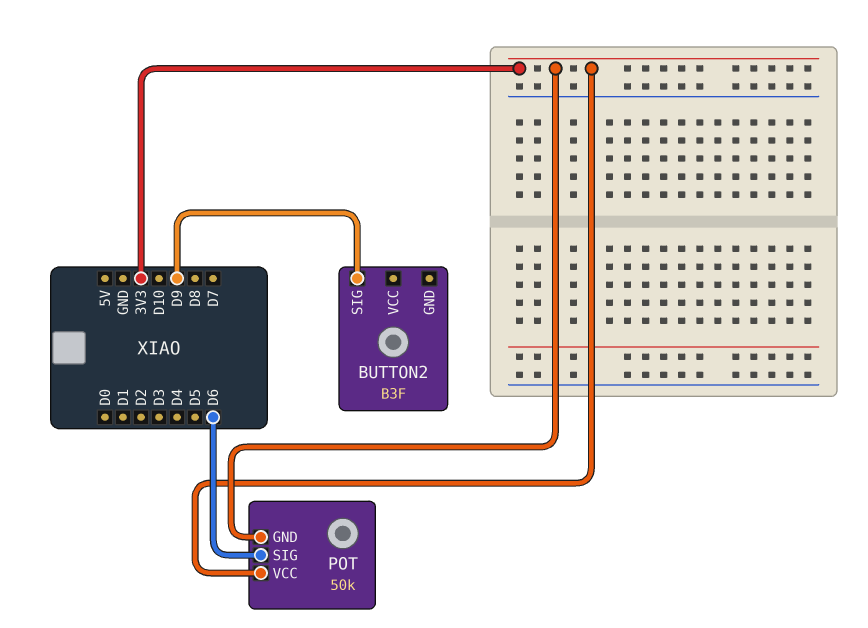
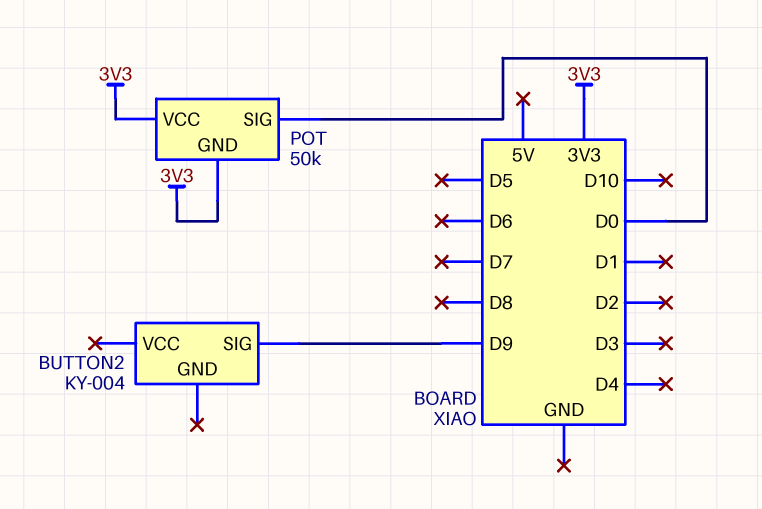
BUTTON2: B3F -> KY-004
POT pin SIG: D6 -> D0

